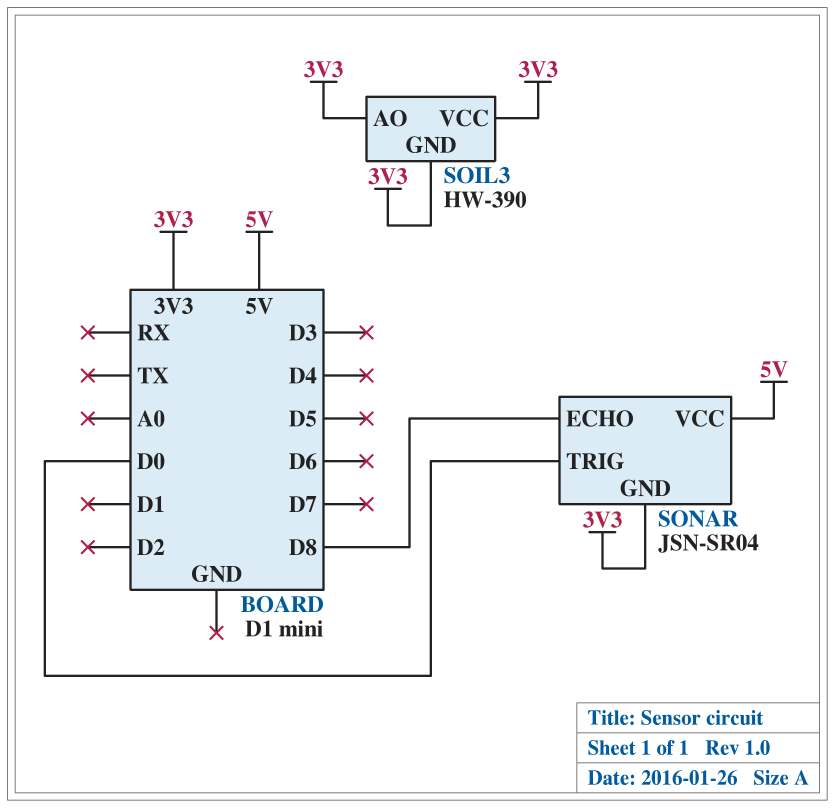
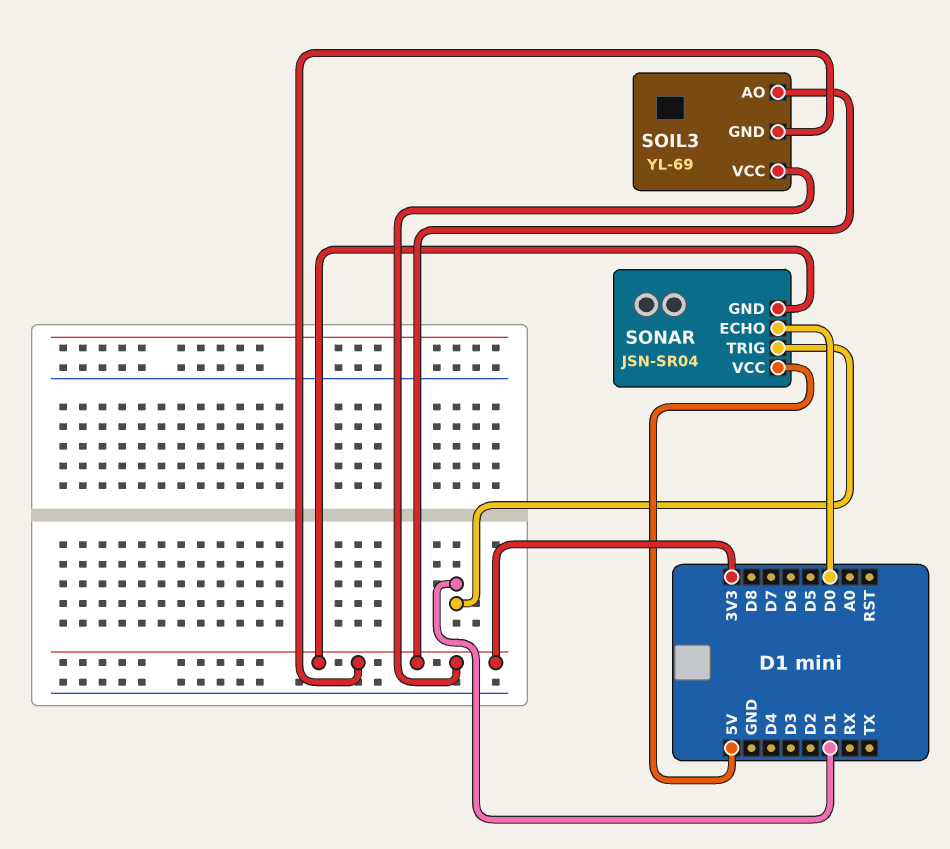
SOIL3: HW-390 -> YL-69
SONAR pin ECHO: D8 -> D0
SONAR pin TRIG: D0 -> D1

